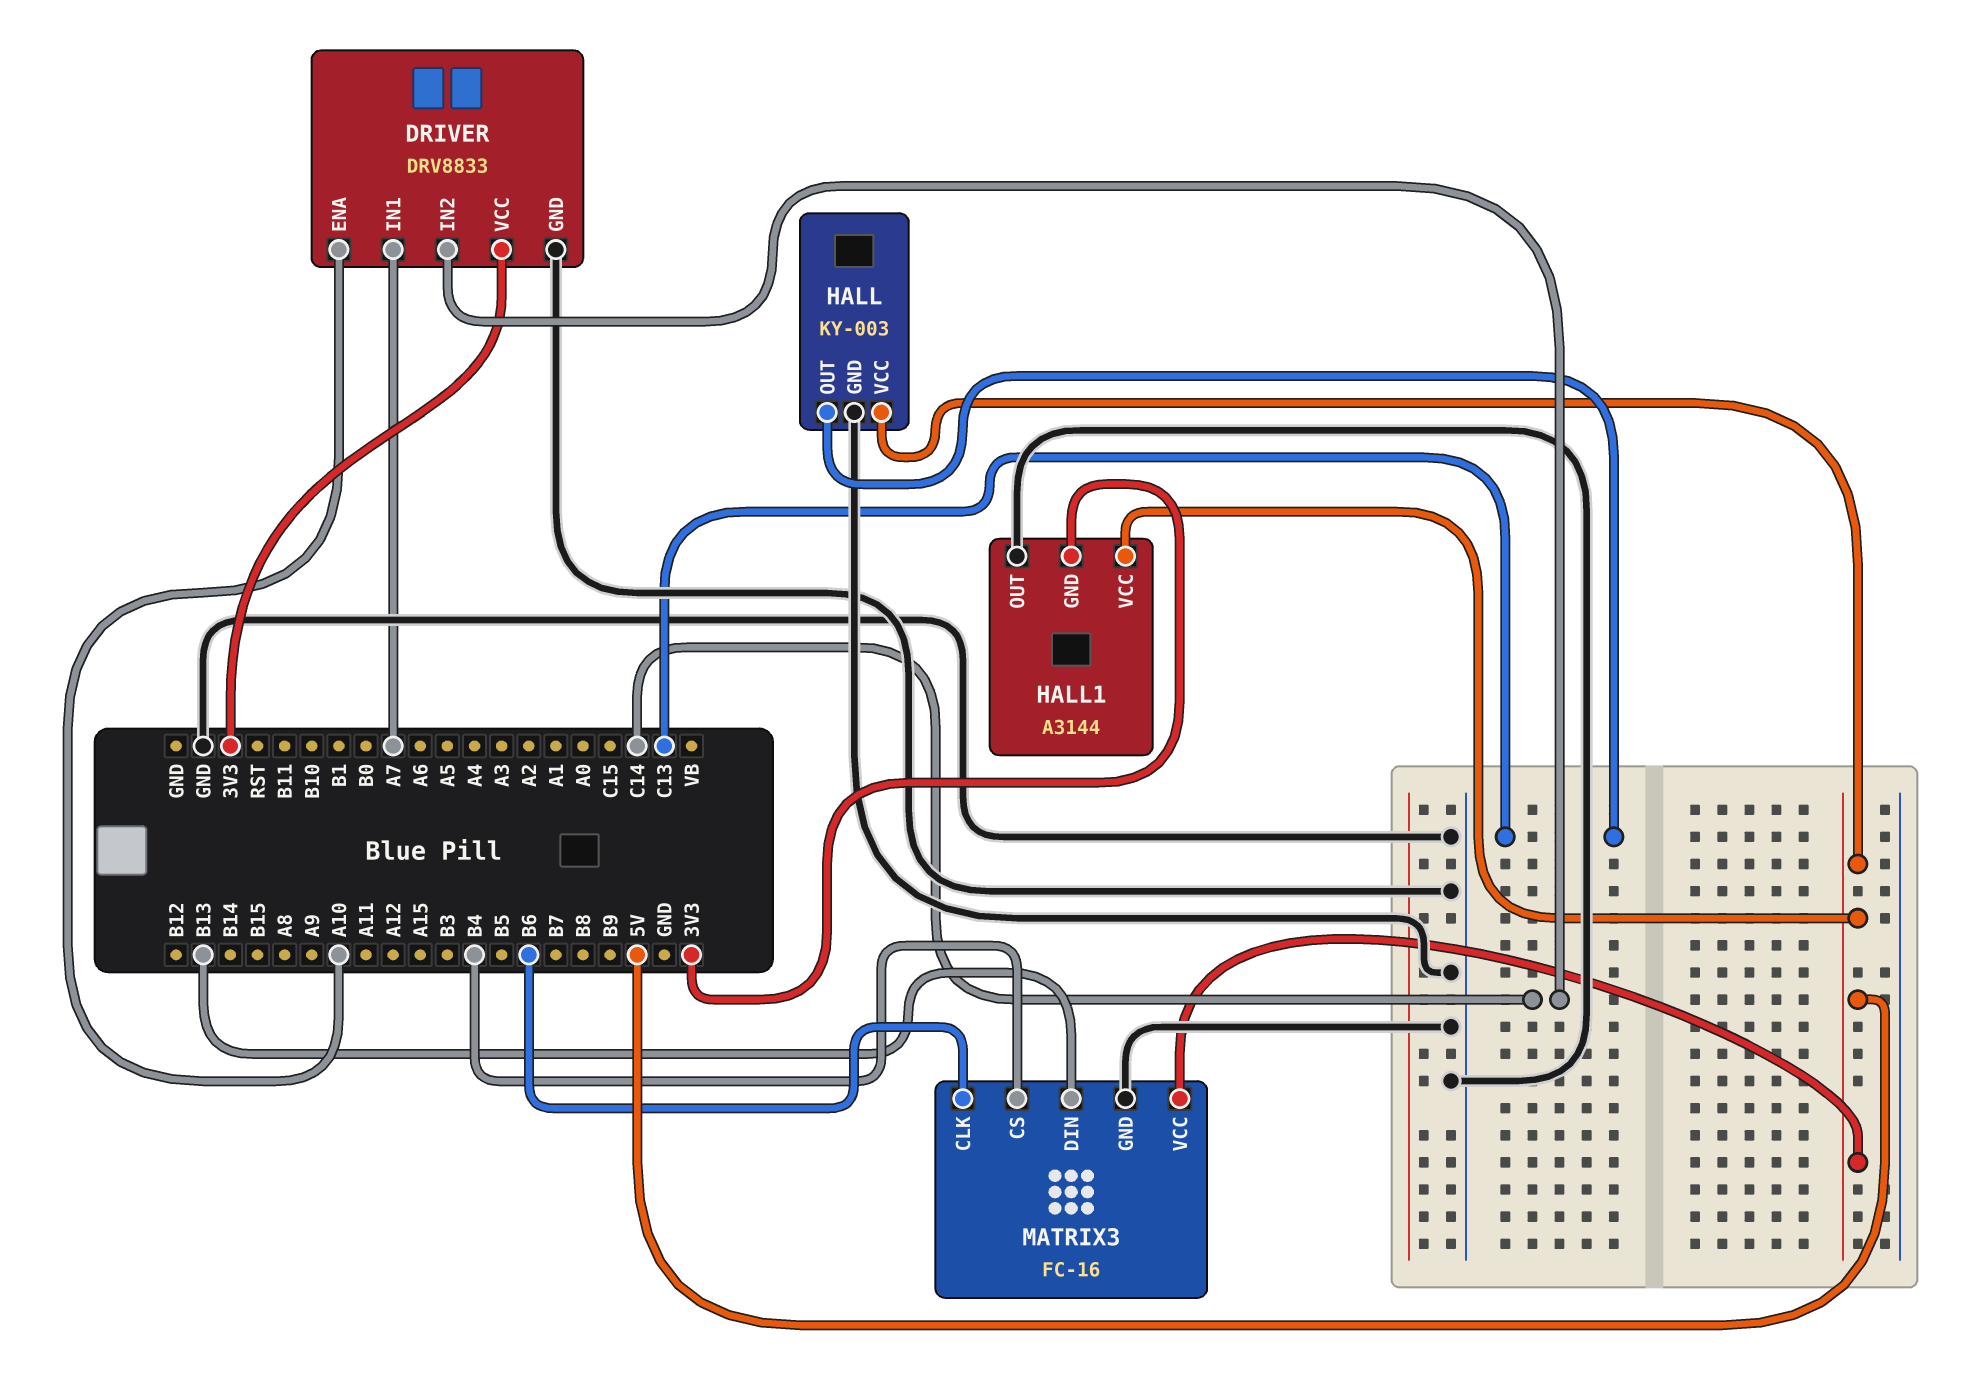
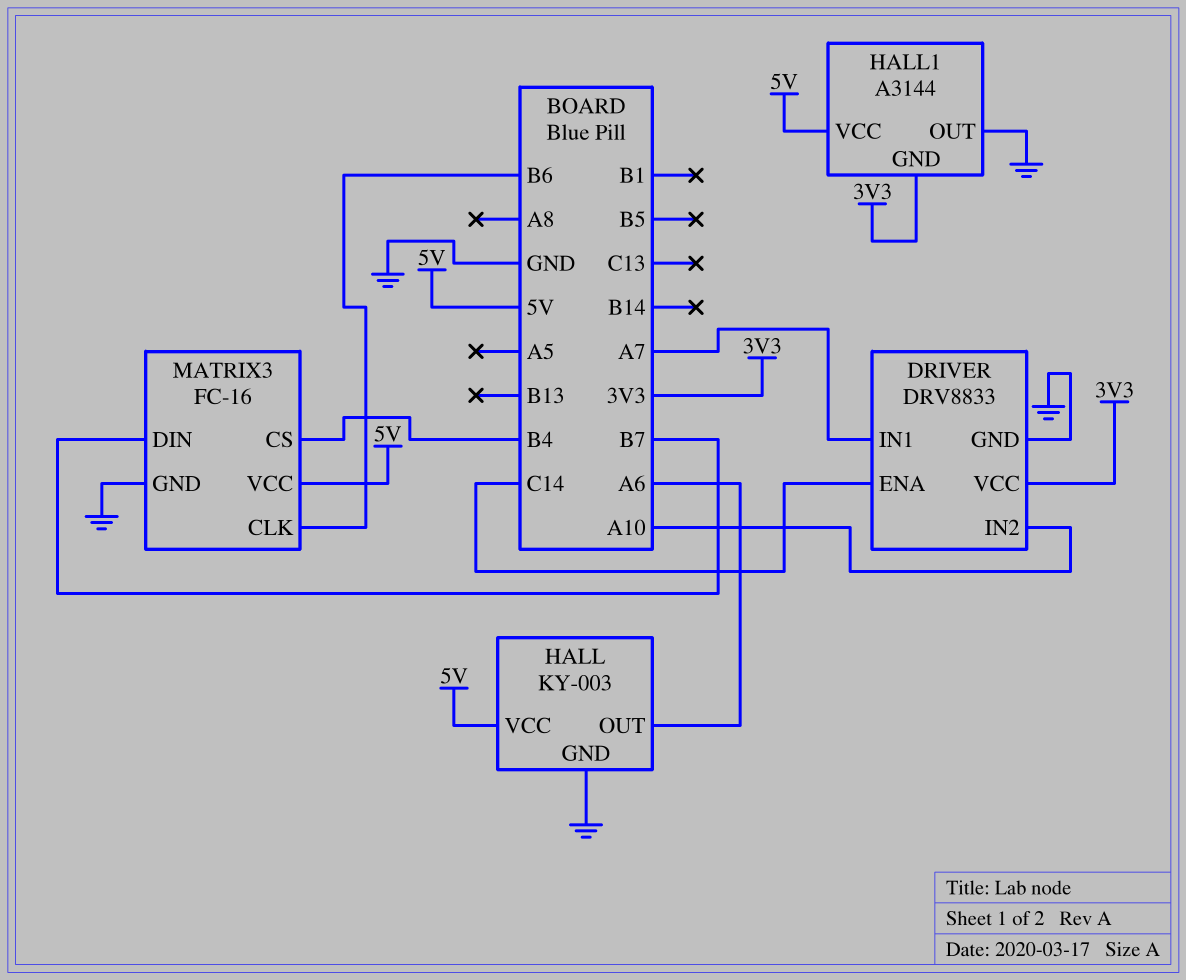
DRIVER pin ENA: A10 -> C14
DRIVER pin IN2: C14 -> A10
HALL pin OUT: C13 -> A6
MATRIX3 pin DIN: B13 -> B7

